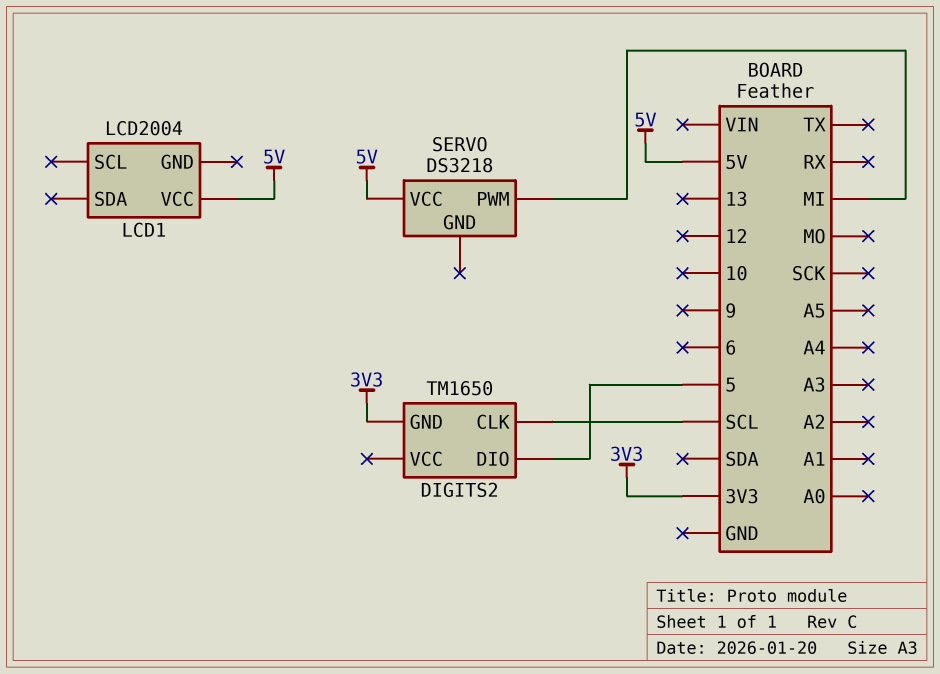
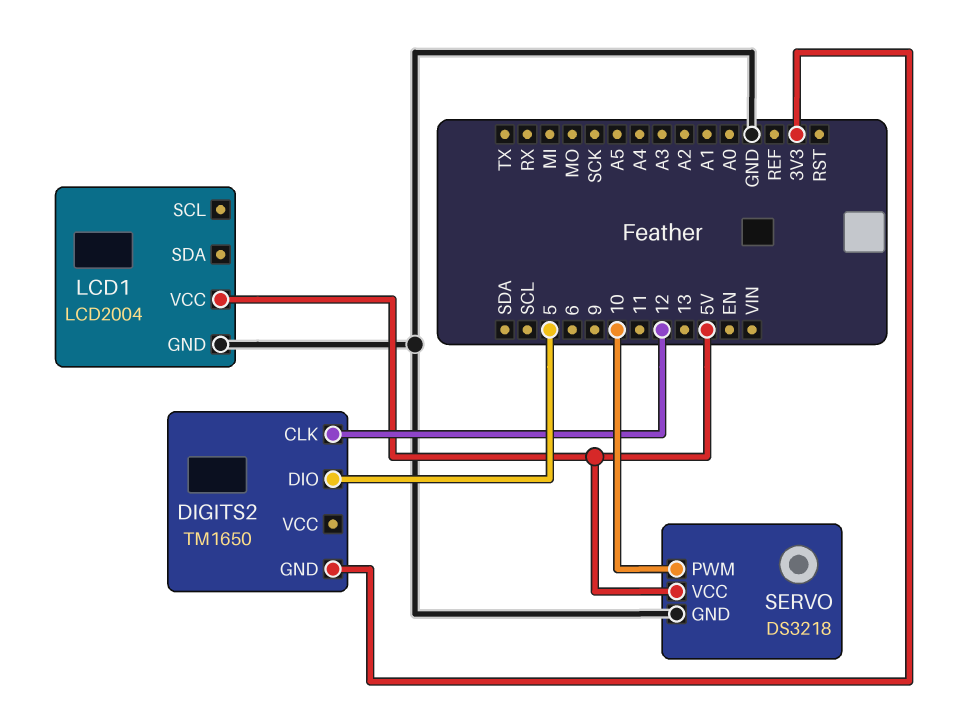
DIGITS2 pin CLK: SCL -> 12
LCD1 pin GND: none -> GND
SERVO pin GND: none -> GND
SERVO pin PWM: MI -> 10

